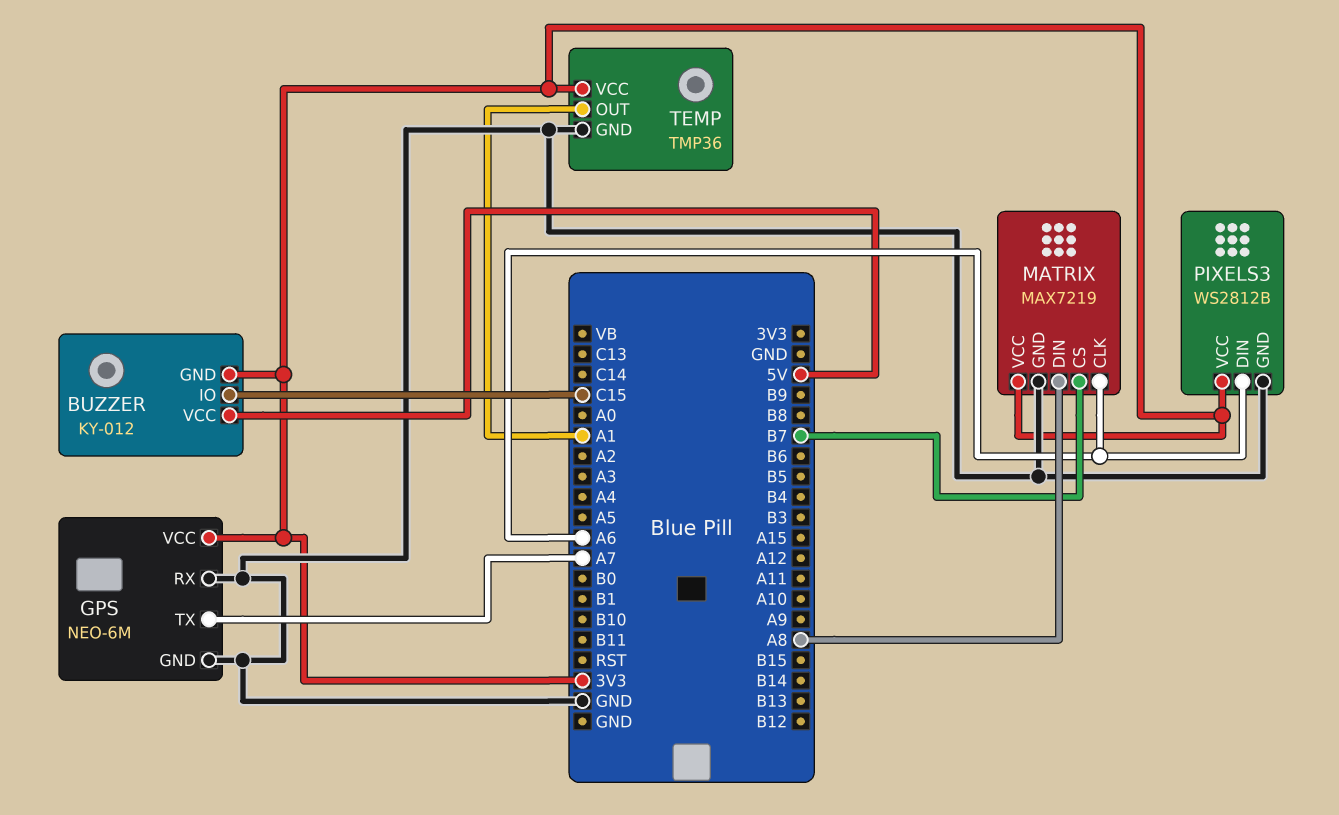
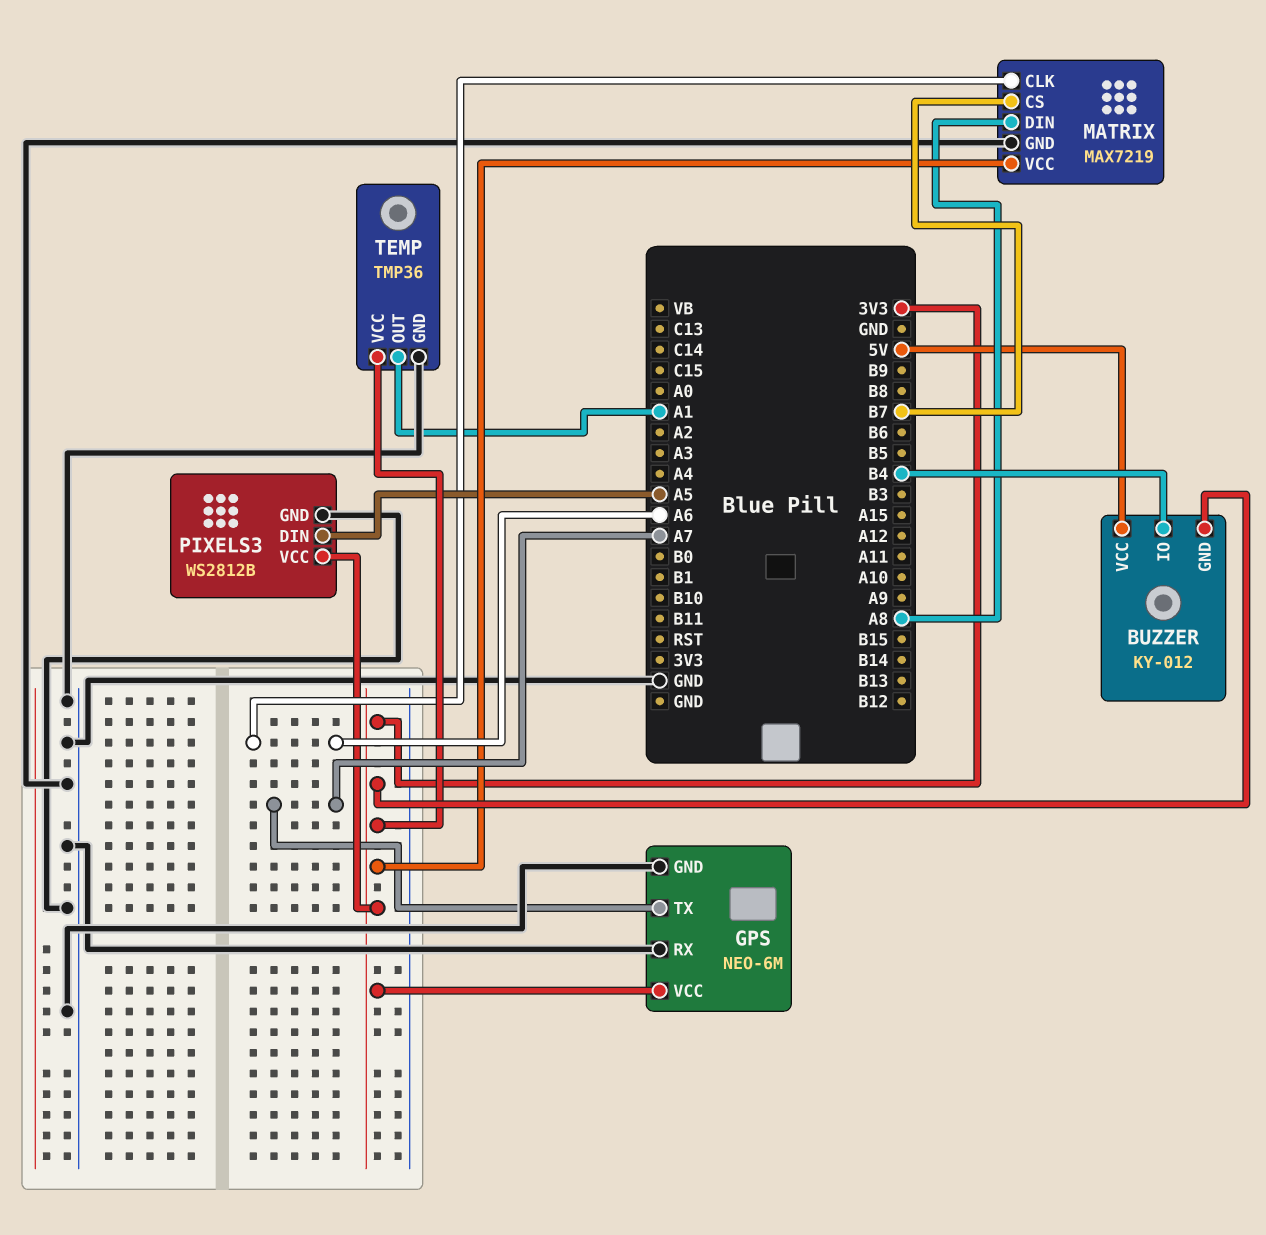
BUZZER pin IO: C15 -> B4
PIXELS3 pin DIN: A6 -> A5

